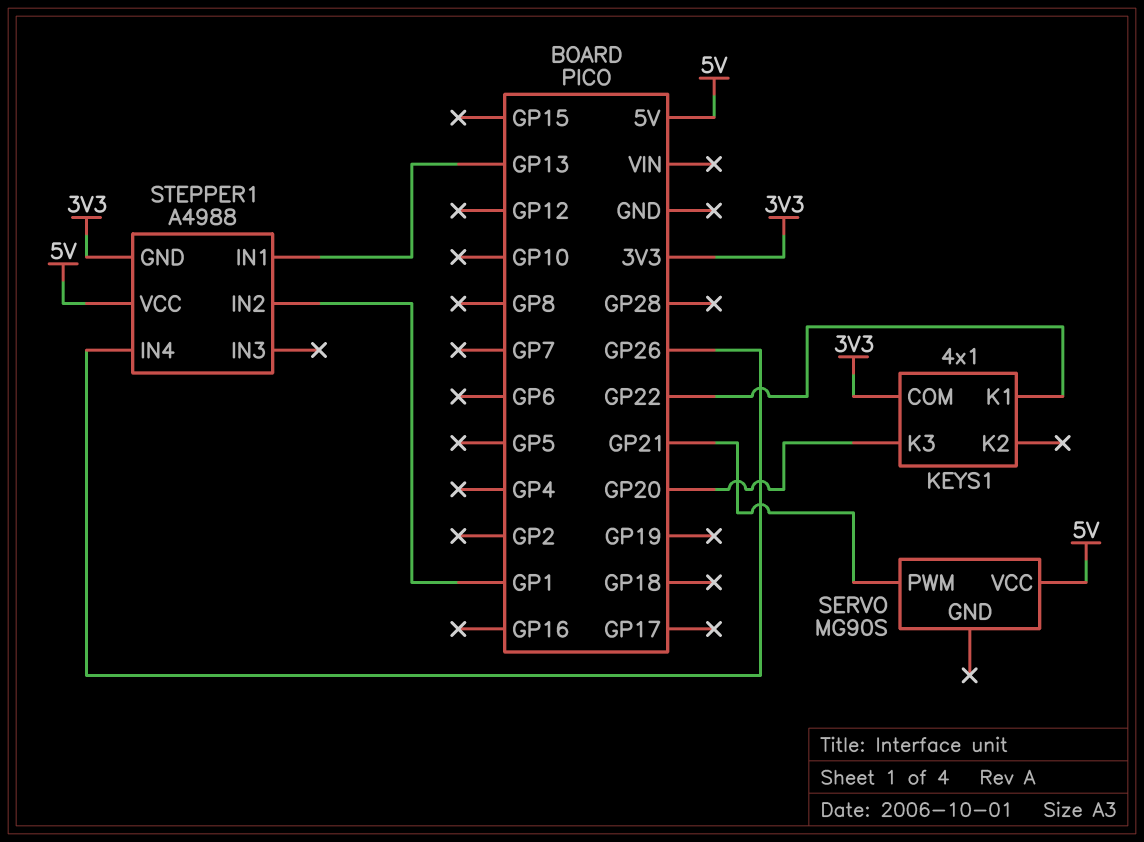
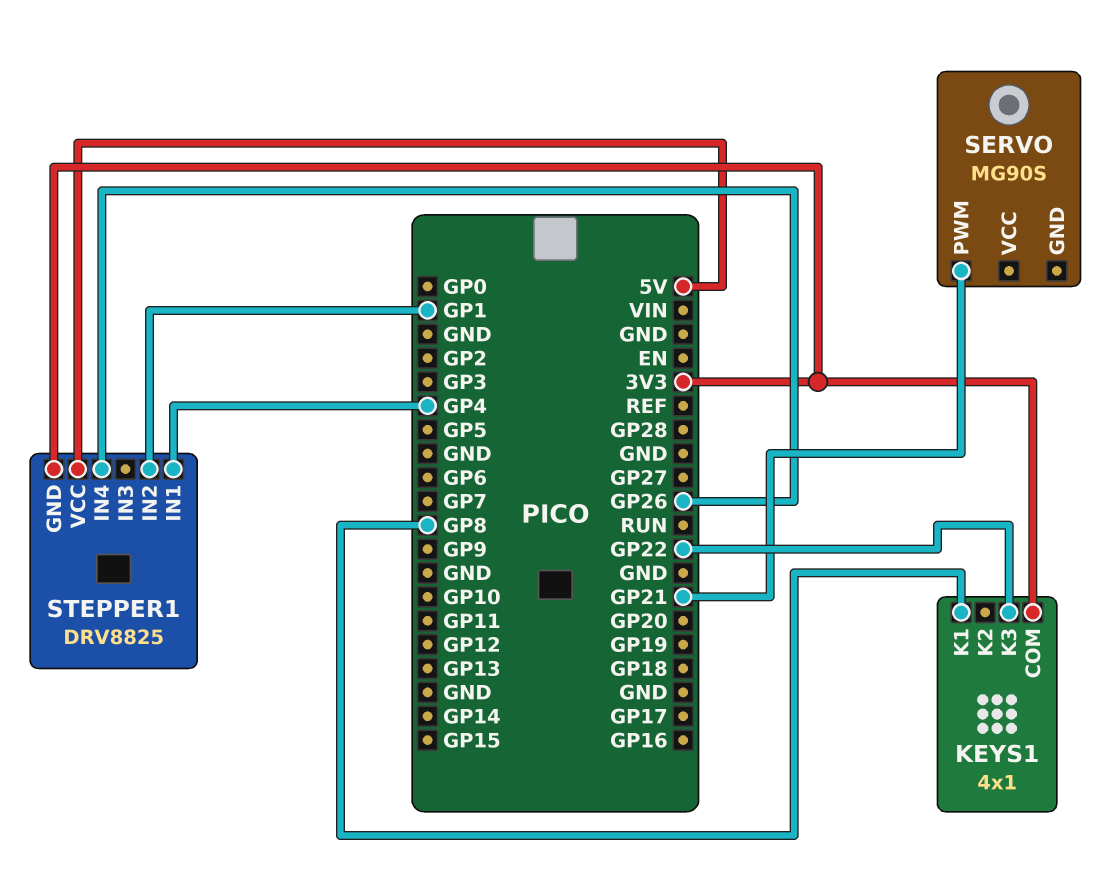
KEYS1 pin K1: GP22 -> GP8
KEYS1 pin K3: GP20 -> GP22
SERVO pin VCC: 5V -> none
STEPPER1: A4988 -> DRV8825
STEPPER1 pin IN1: GP13 -> GP4

